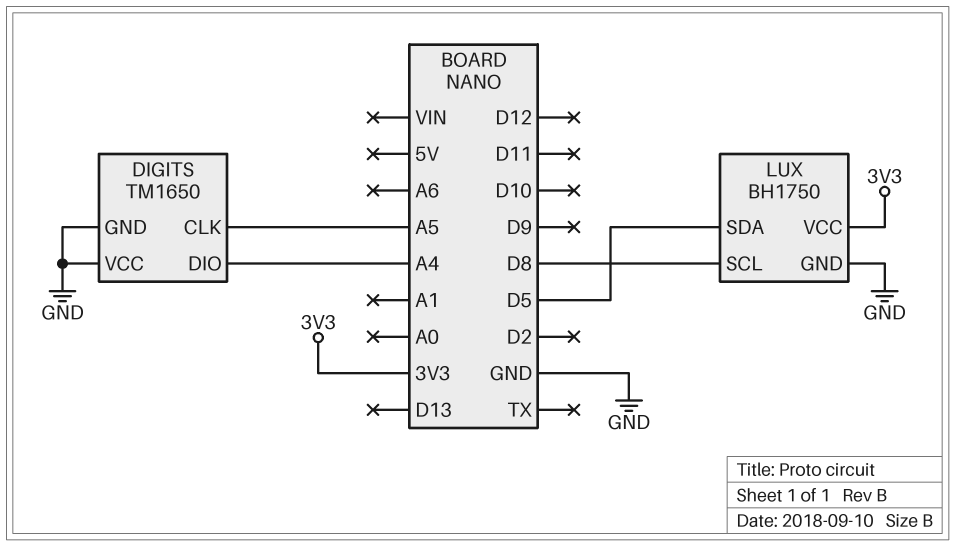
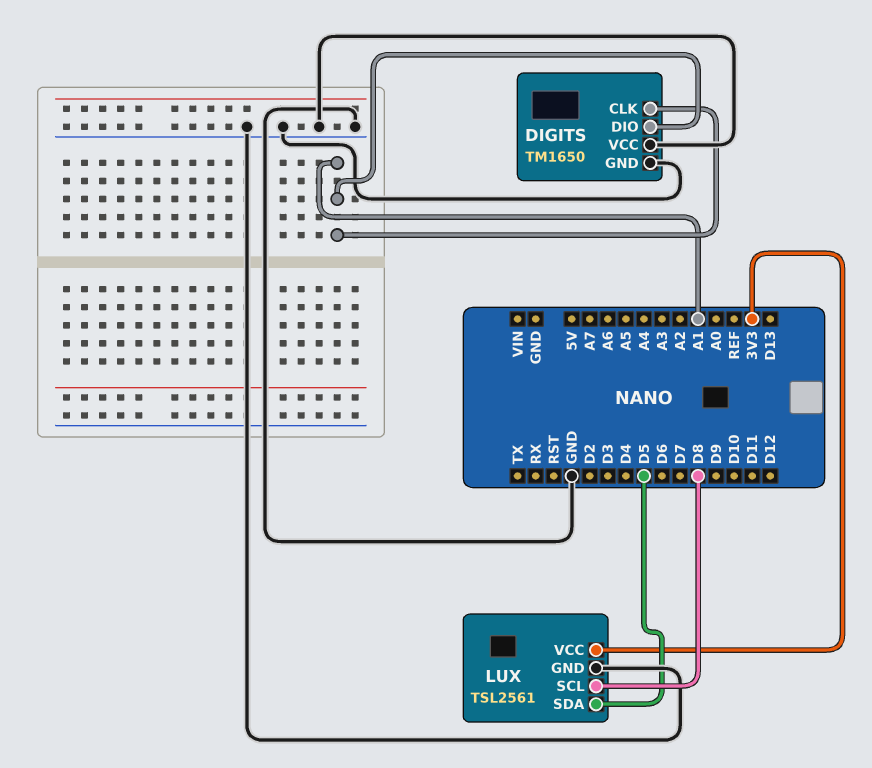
DIGITS pin CLK: A5 -> A1
DIGITS pin DIO: A4 -> A1
LUX: BH1750 -> TSL2561

